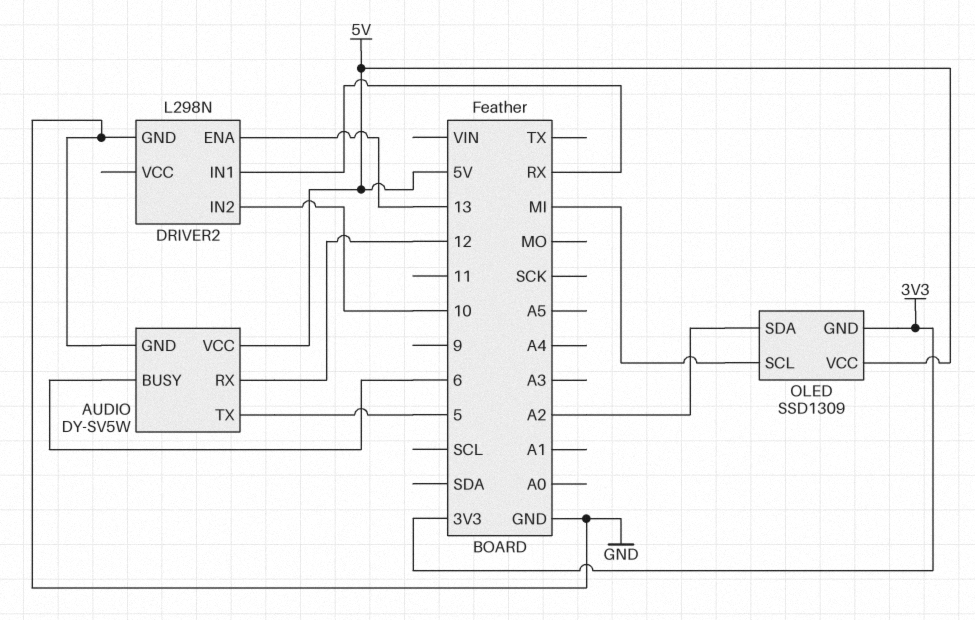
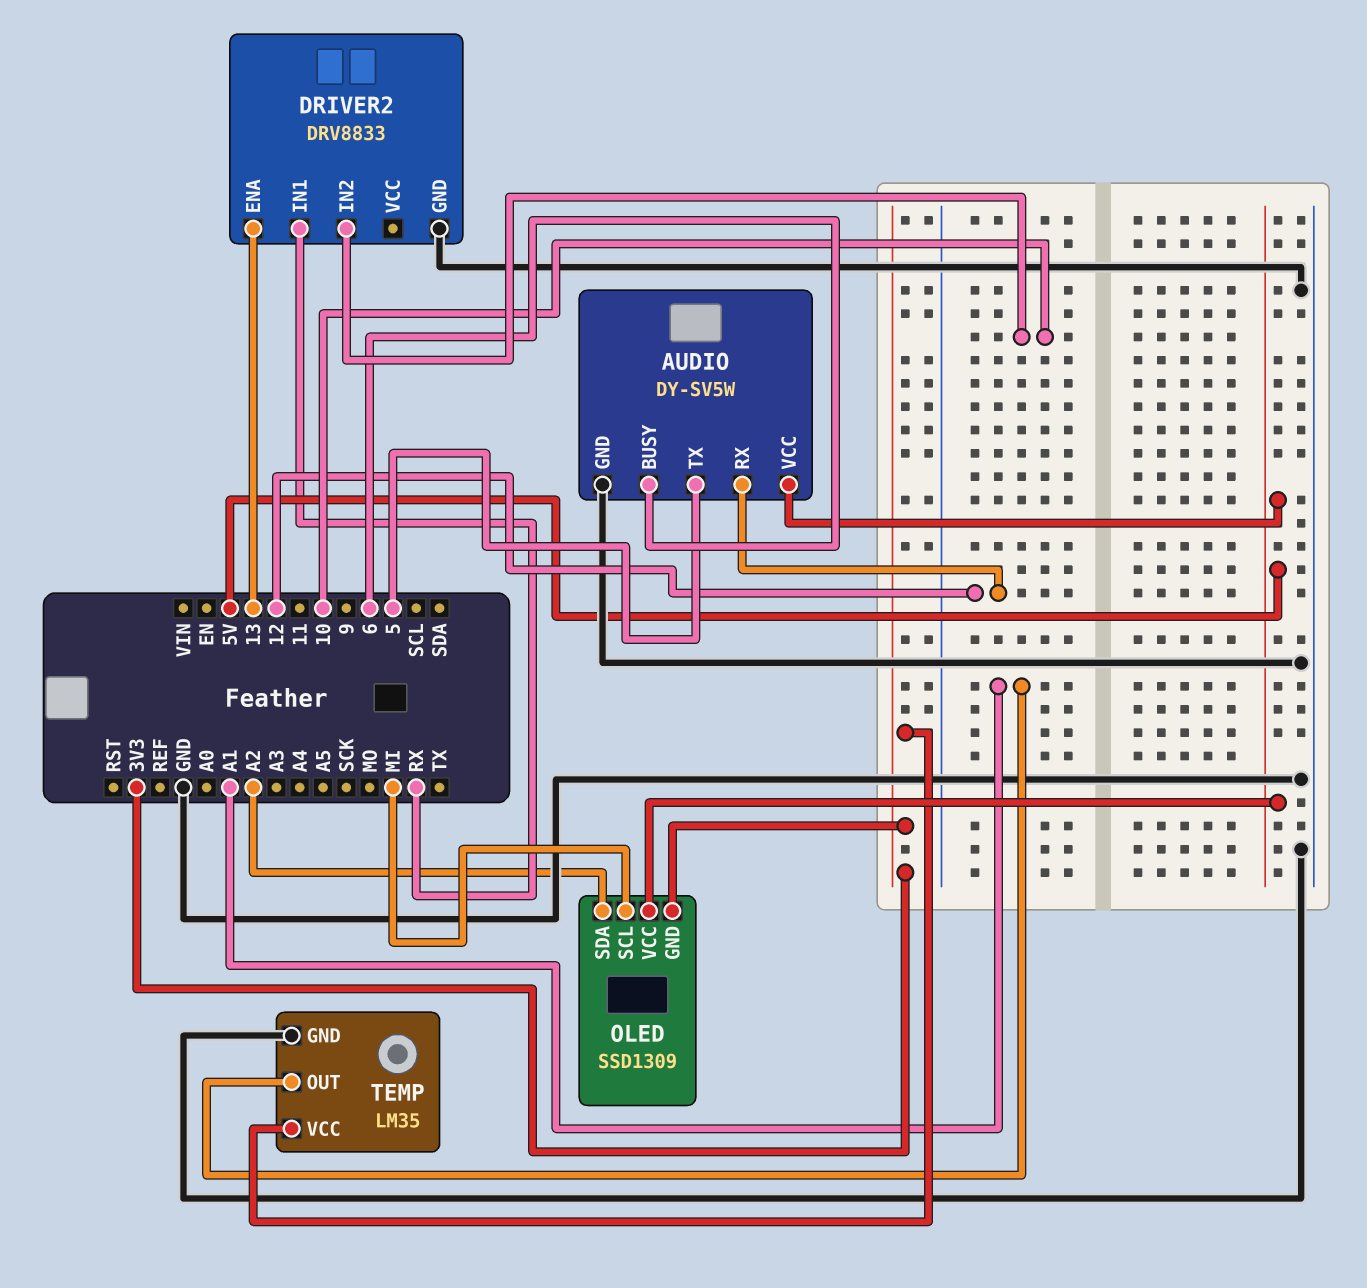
DRIVER2: L298N -> DRV8833
TEMP: none -> LM35
TEMP pin GND: none -> GND
TEMP pin OUT: none -> A1
TEMP pin VCC: none -> 3V3

